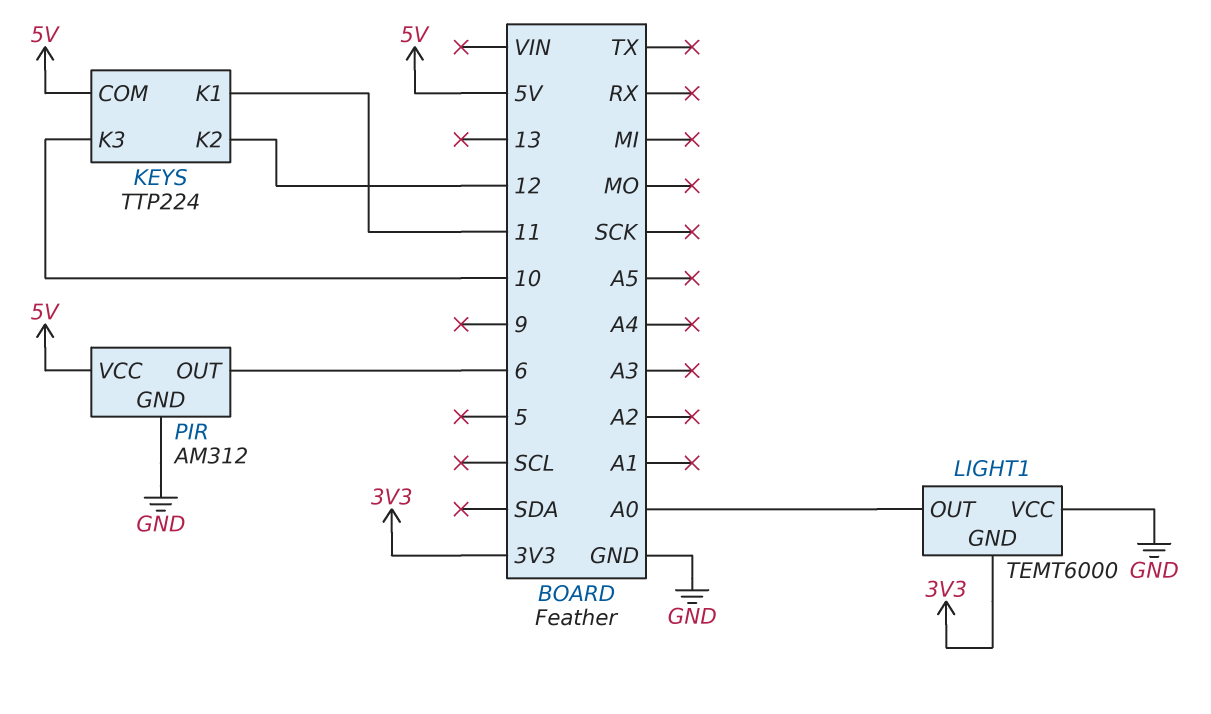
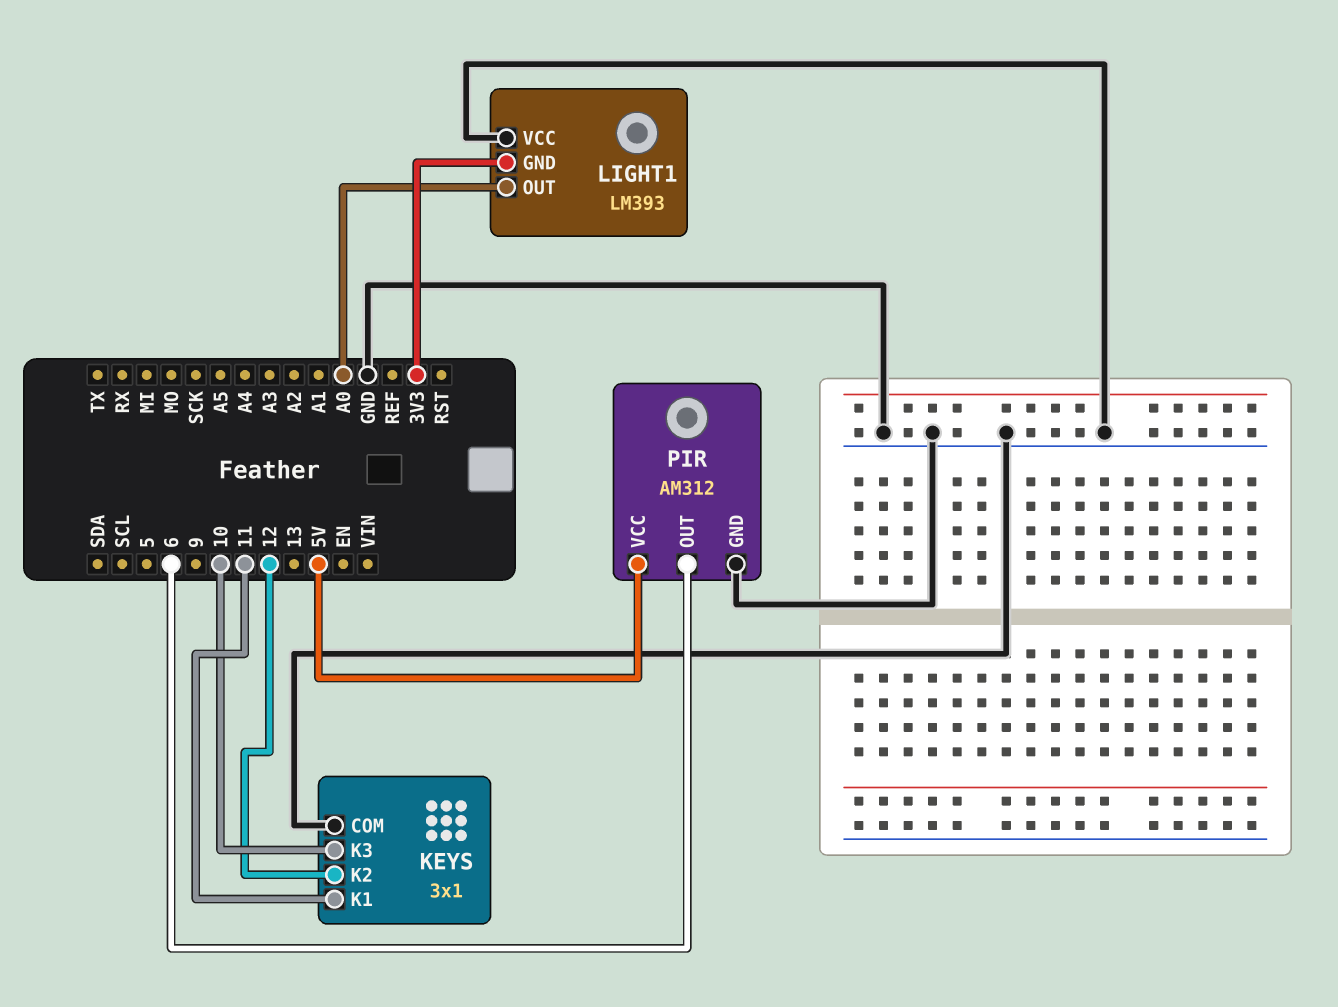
KEYS: TTP224 -> 3x1
KEYS pin COM: 5V -> GND
LIGHT1: TEMT6000 -> LM393

